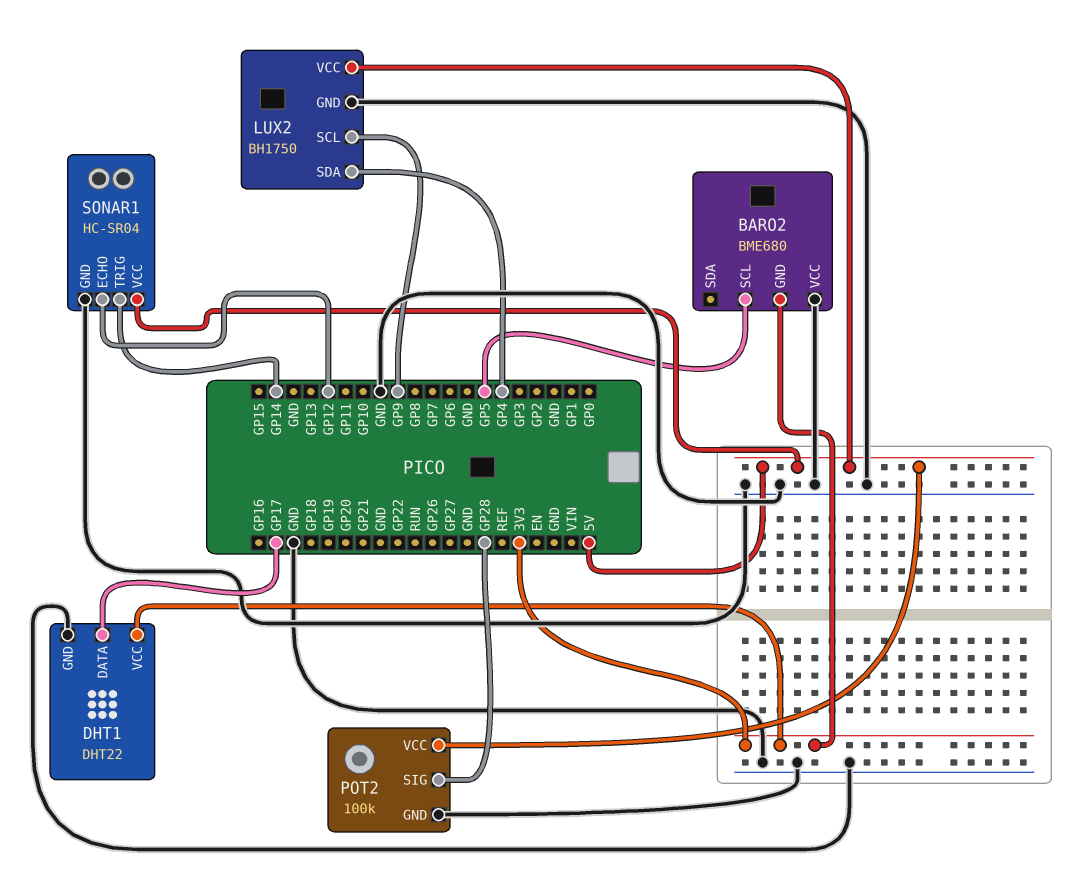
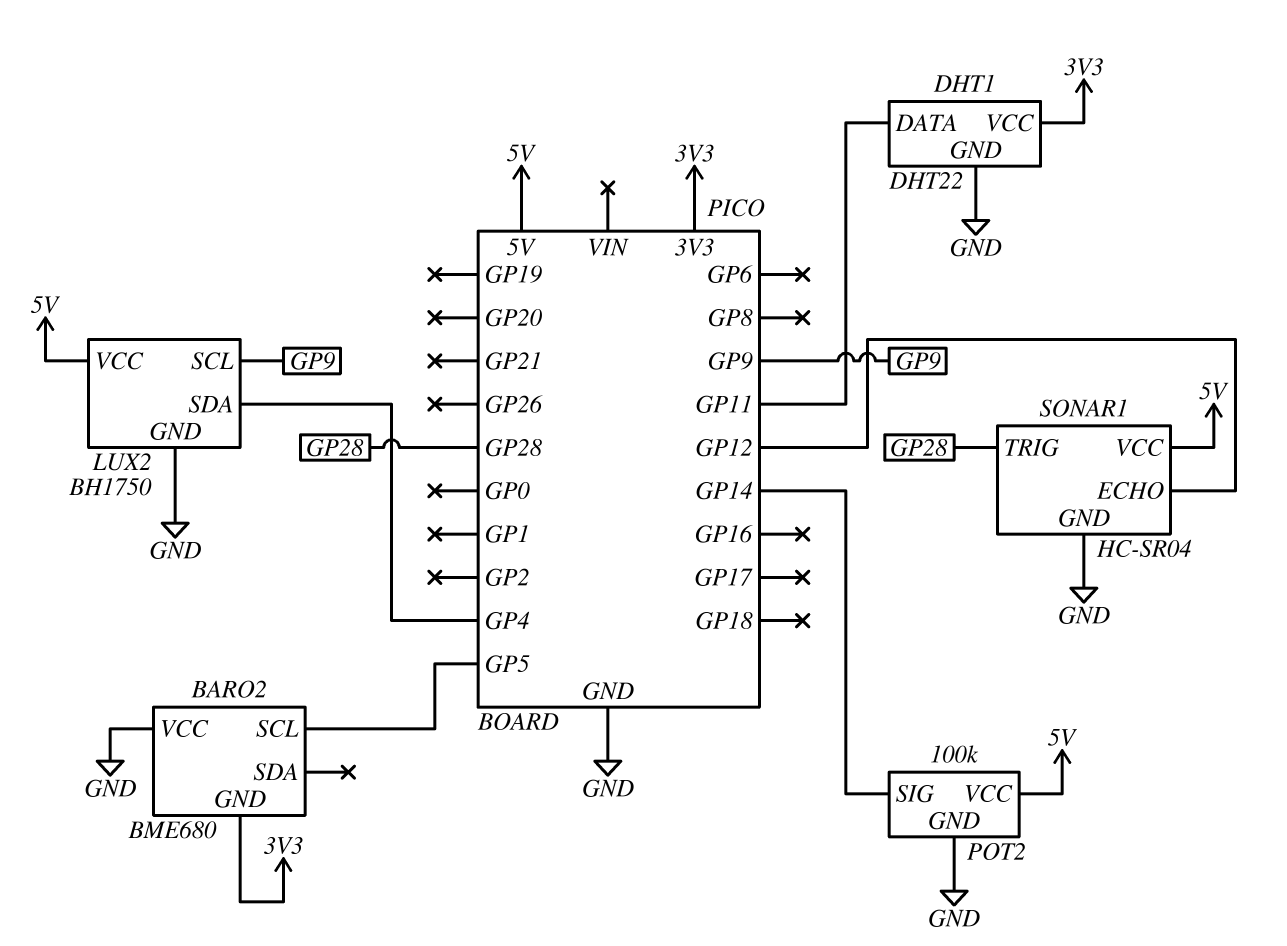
DHT1 pin DATA: GP17 -> GP11
POT2 pin SIG: GP28 -> GP14
SONAR1 pin TRIG: GP14 -> GP28

